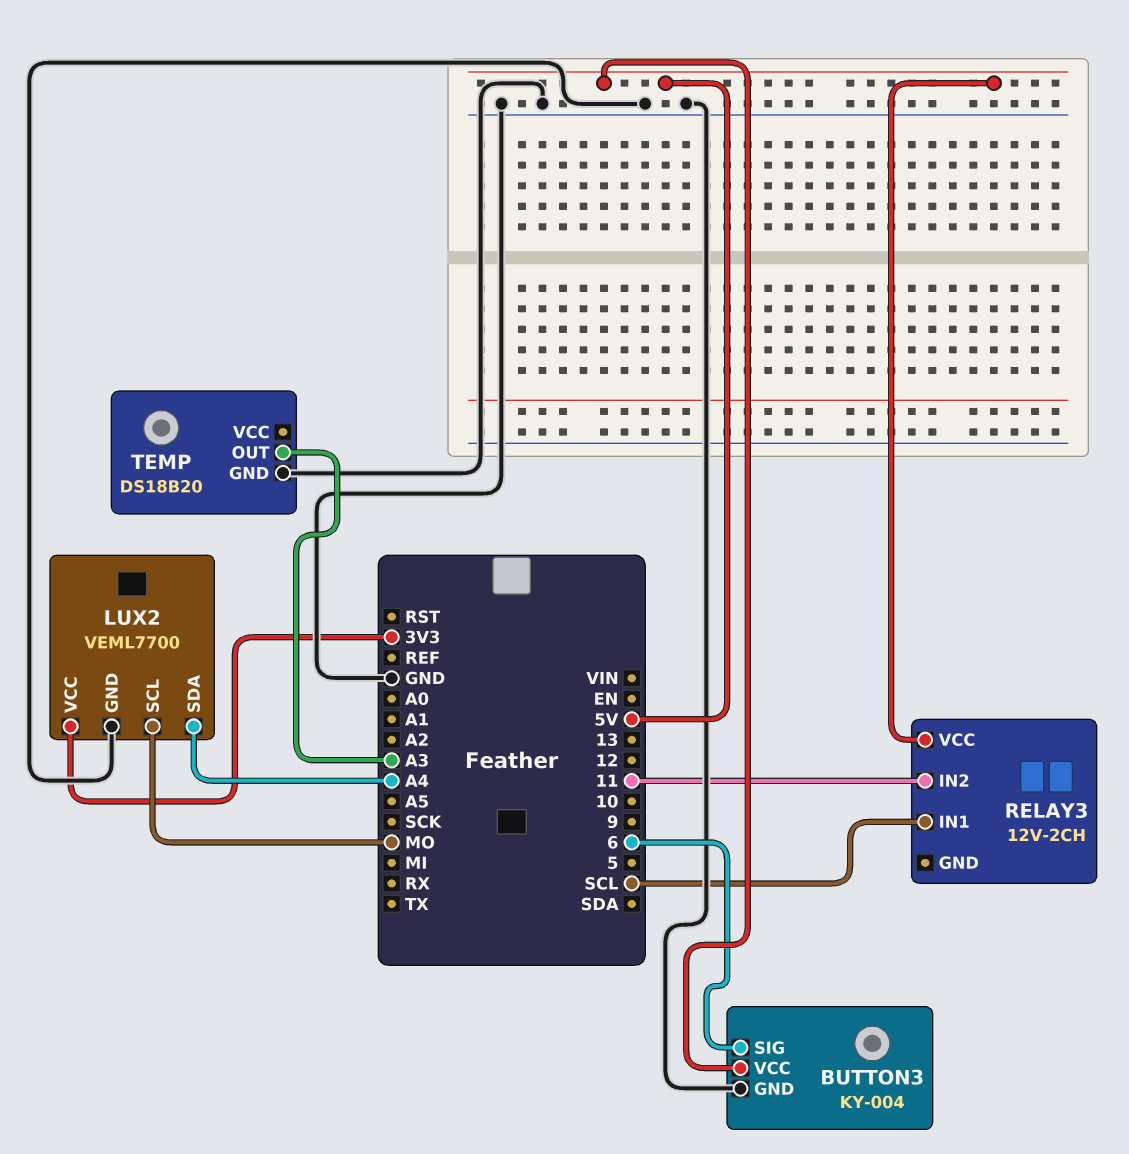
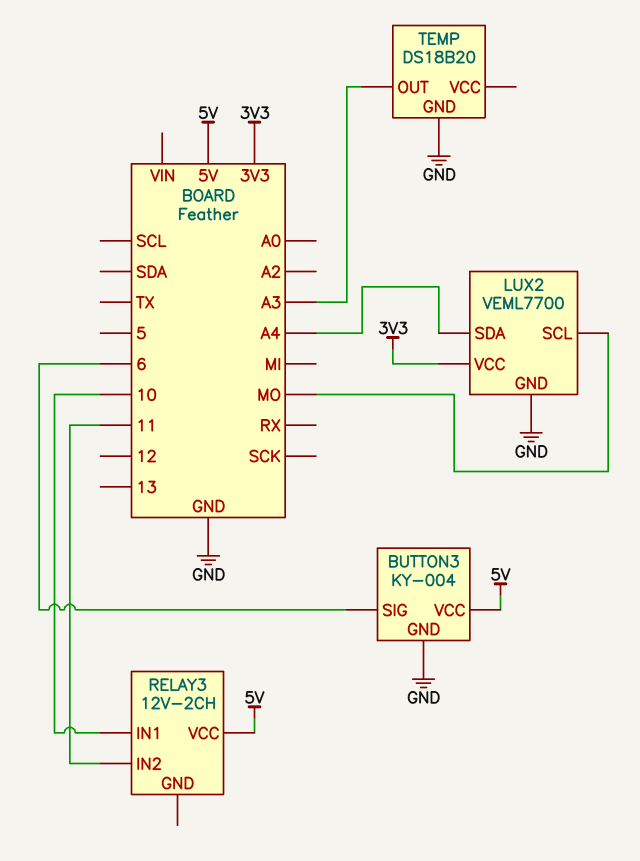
RELAY3 pin IN1: SCL -> 10

